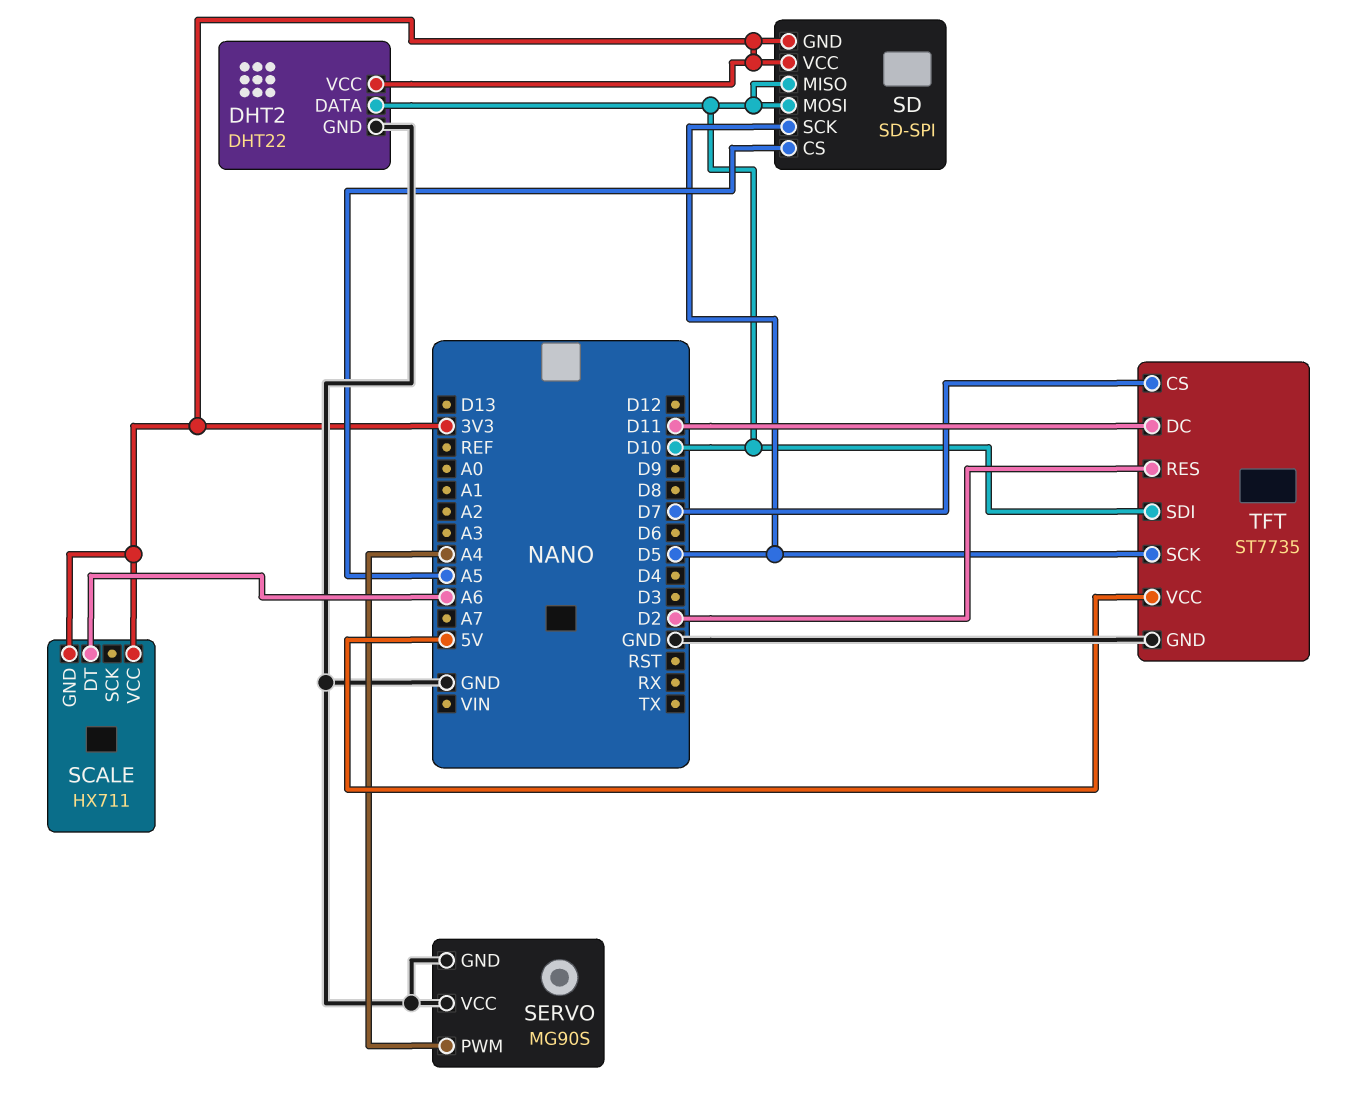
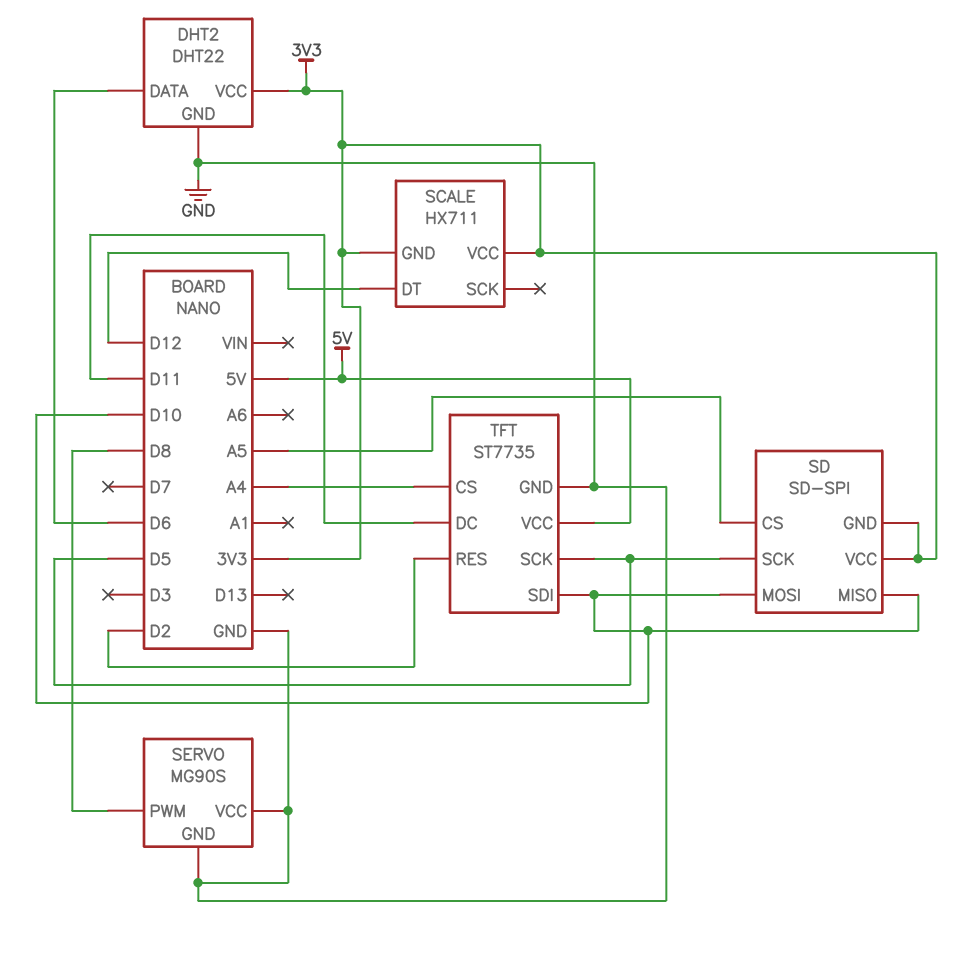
DHT2 pin DATA: D10 -> D6
SCALE pin DT: A6 -> D12
SERVO pin PWM: A4 -> D8
TFT pin CS: D7 -> A4

